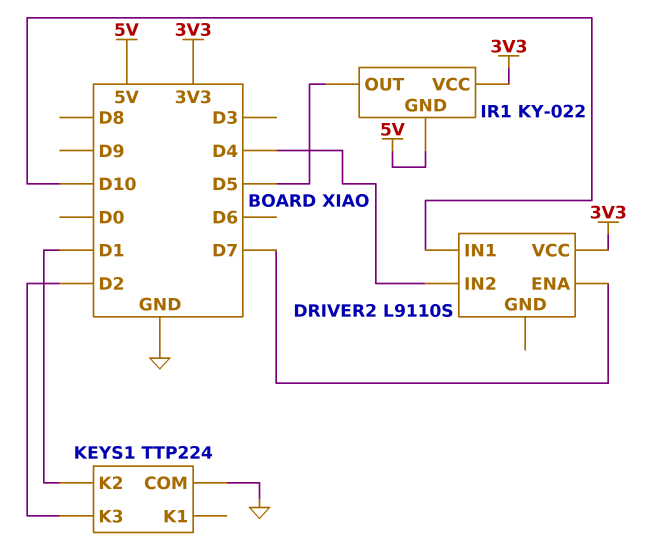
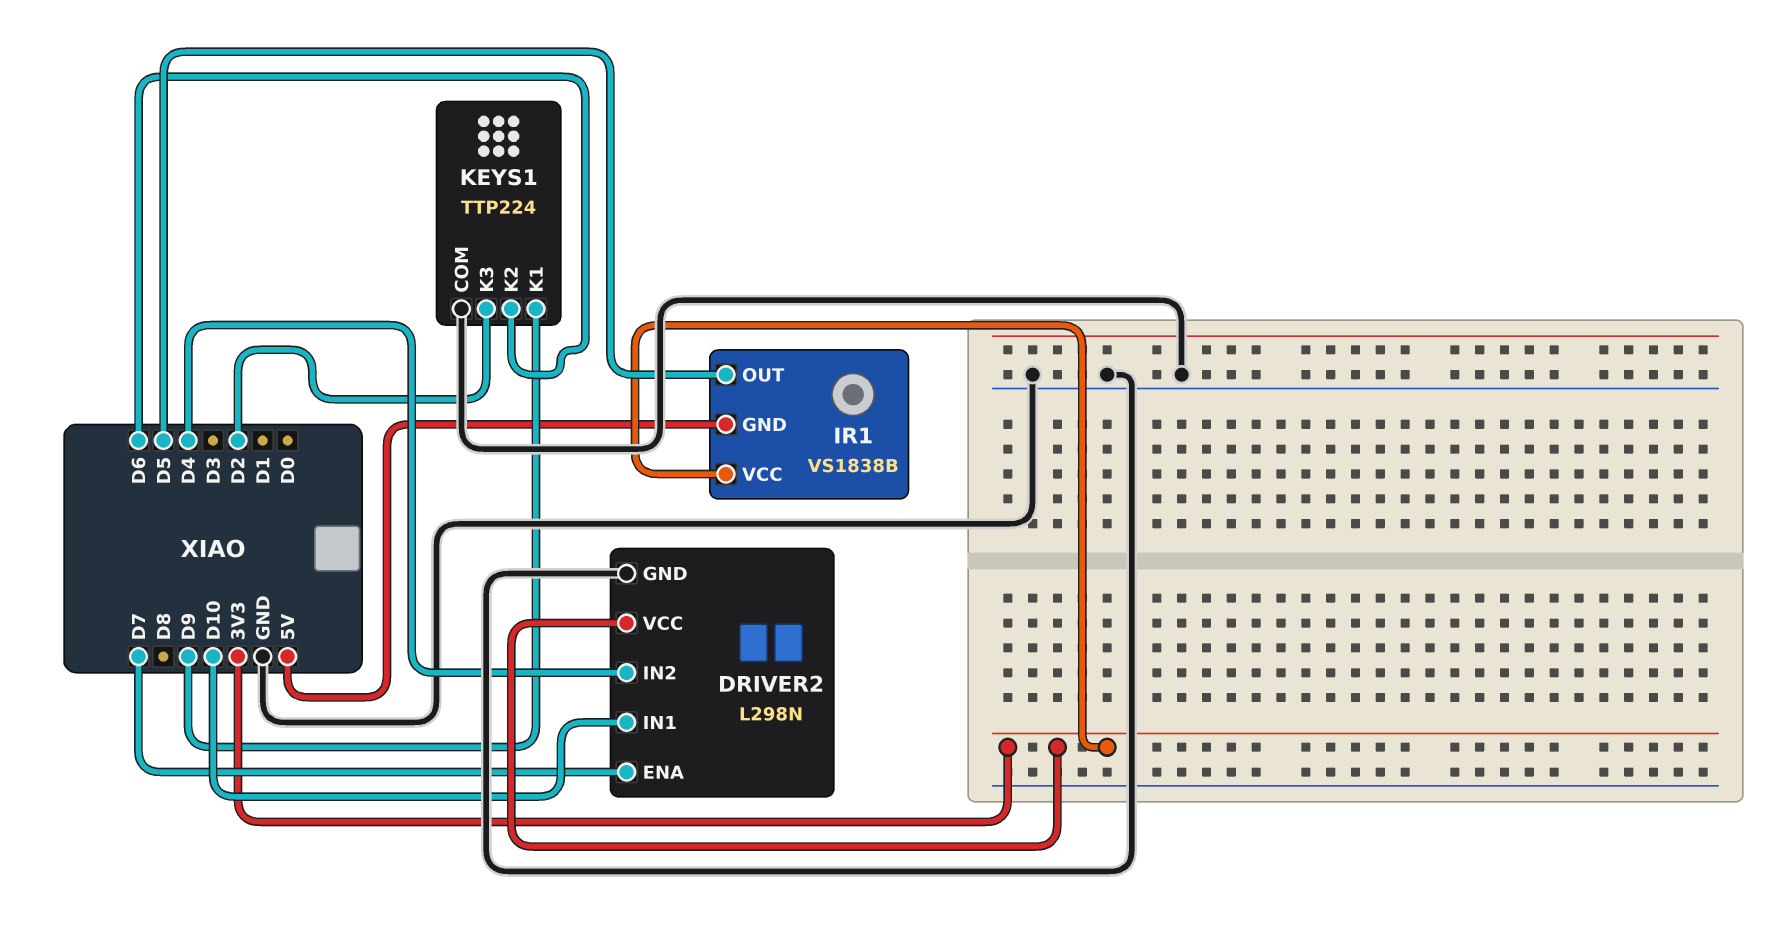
DRIVER2: L9110S -> L298N
DRIVER2 pin GND: none -> GND
IR1: KY-022 -> VS1838B
KEYS1 pin K1: none -> D9
KEYS1 pin K2: D1 -> D6

